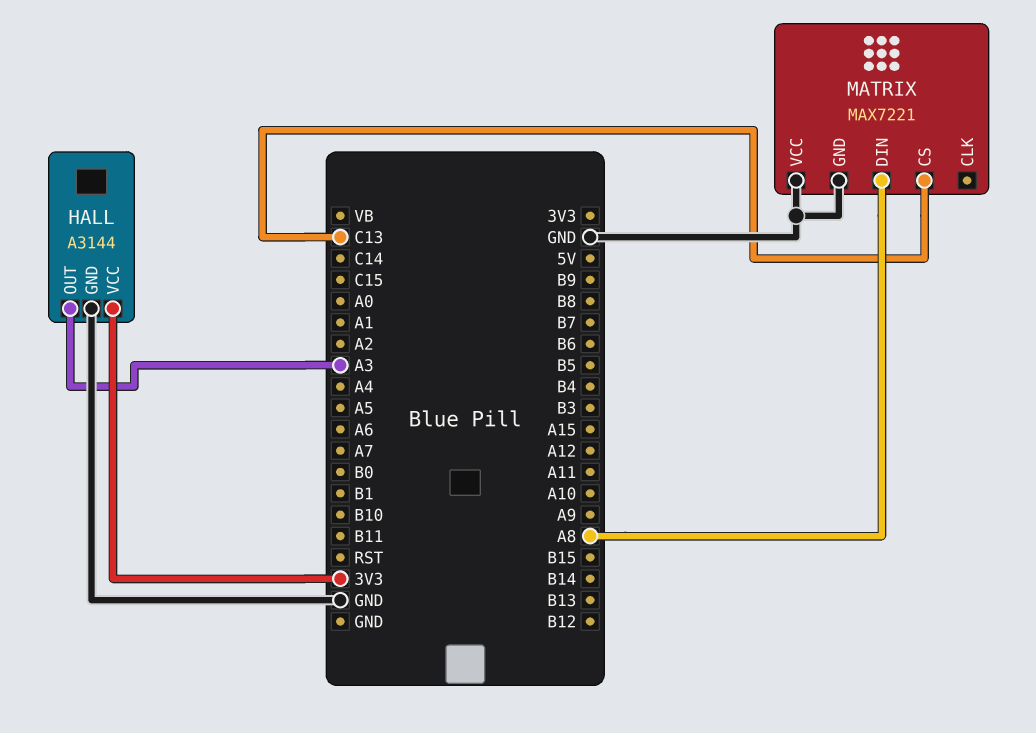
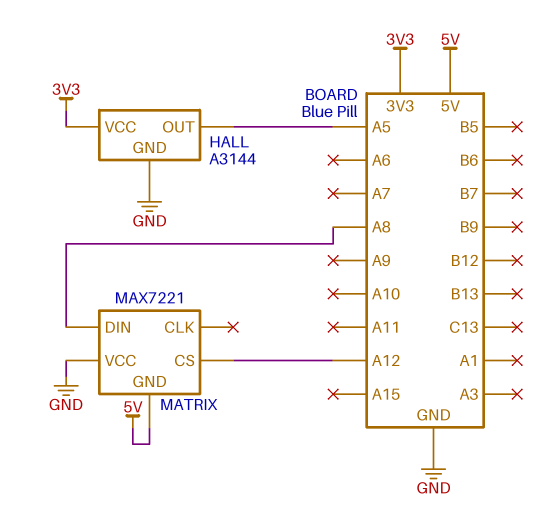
HALL pin OUT: A3 -> A5
MATRIX pin CS: C13 -> A12
MATRIX pin GND: GND -> 5V

